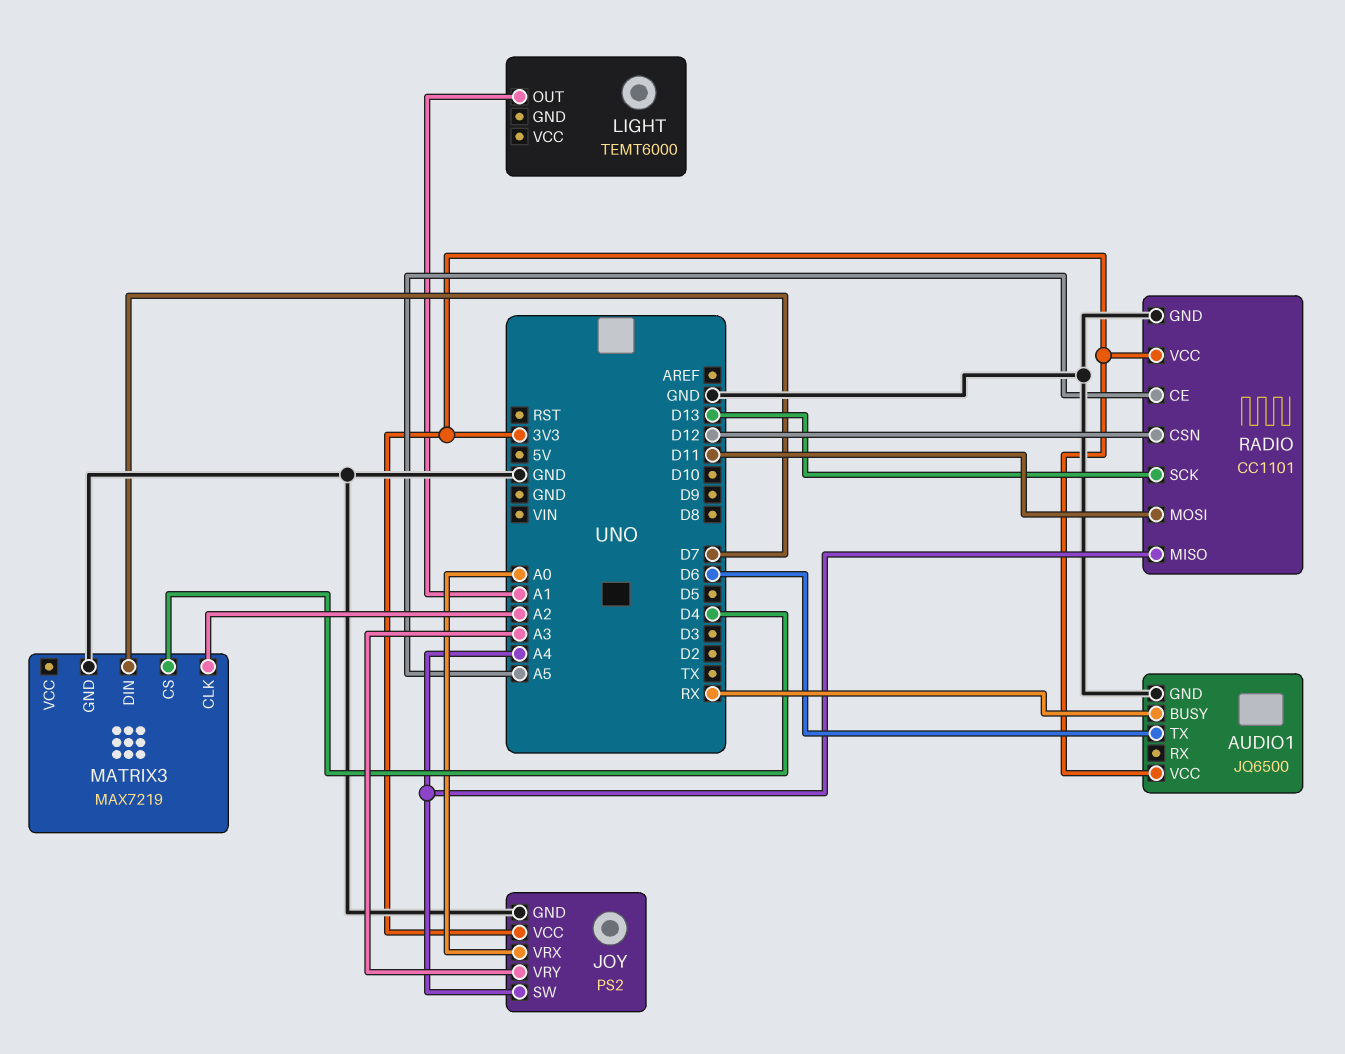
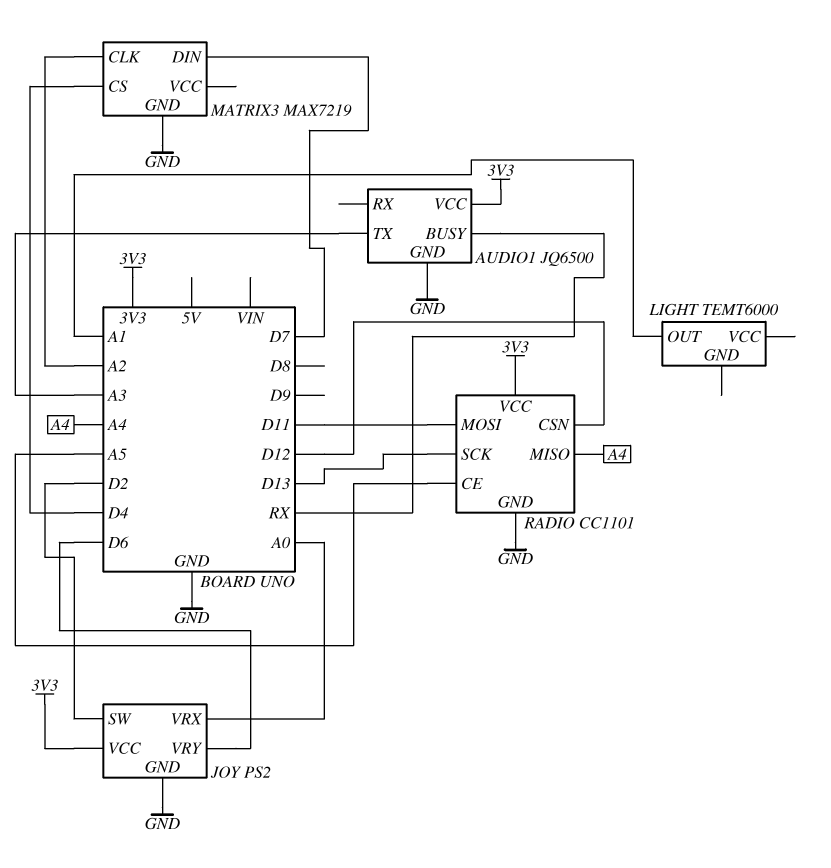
AUDIO1 pin TX: D6 -> A3
JOY pin SW: A4 -> D2
JOY pin VRY: A3 -> D6

